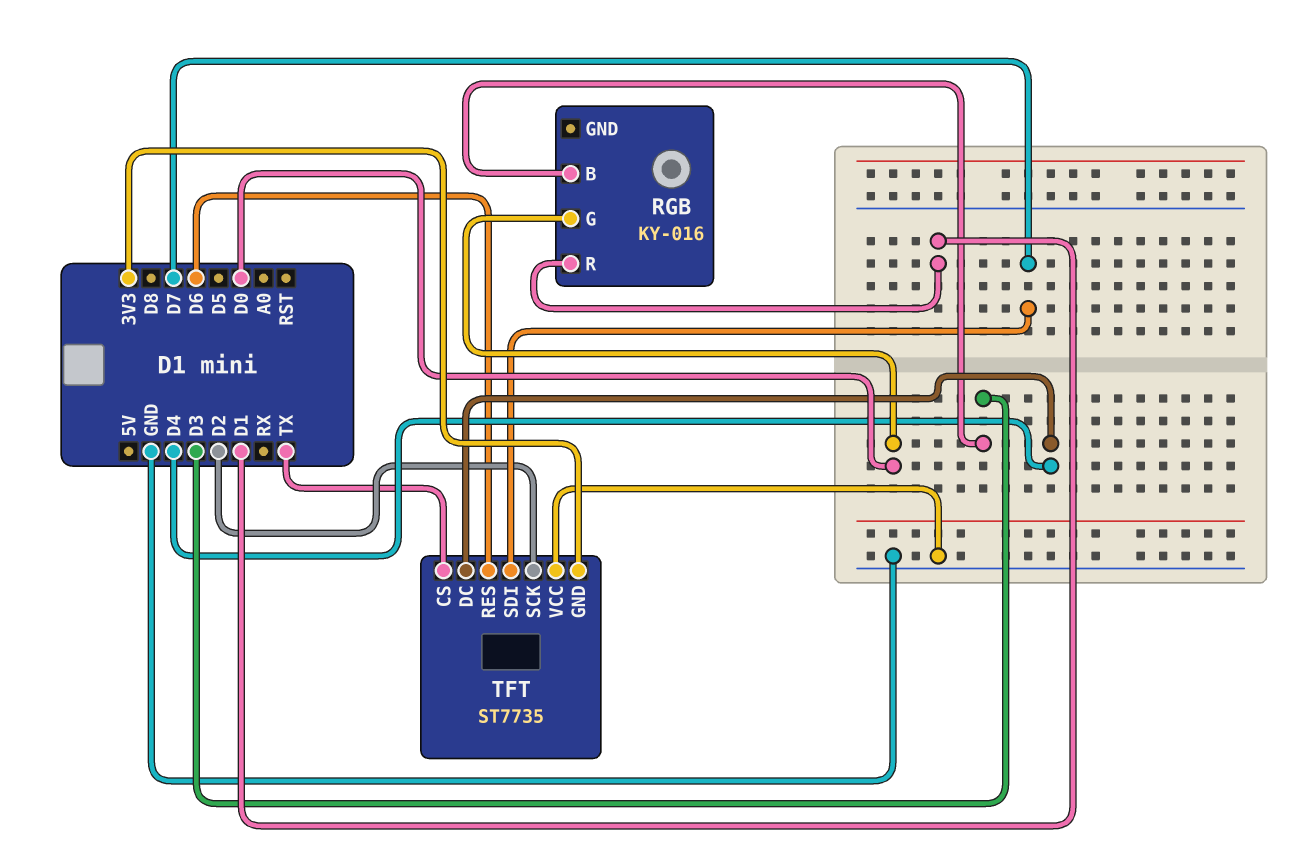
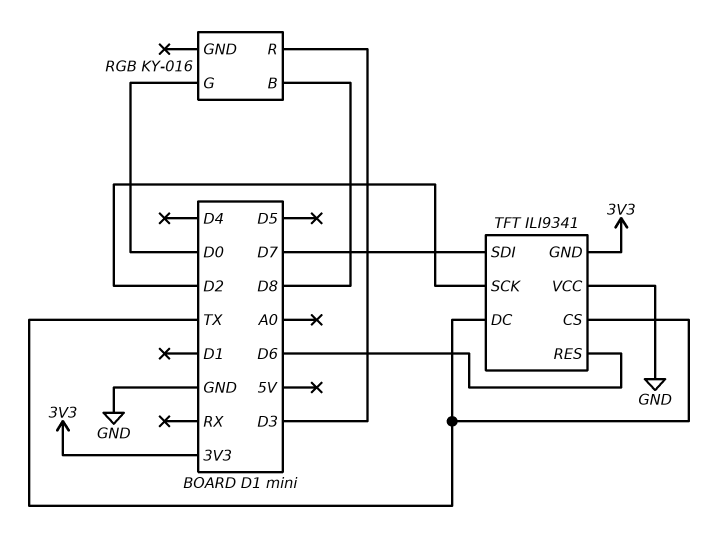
RGB pin B: D3 -> D8
RGB pin R: D1 -> D3
TFT: ST7735 -> ILI9341
TFT pin DC: D4 -> TX

